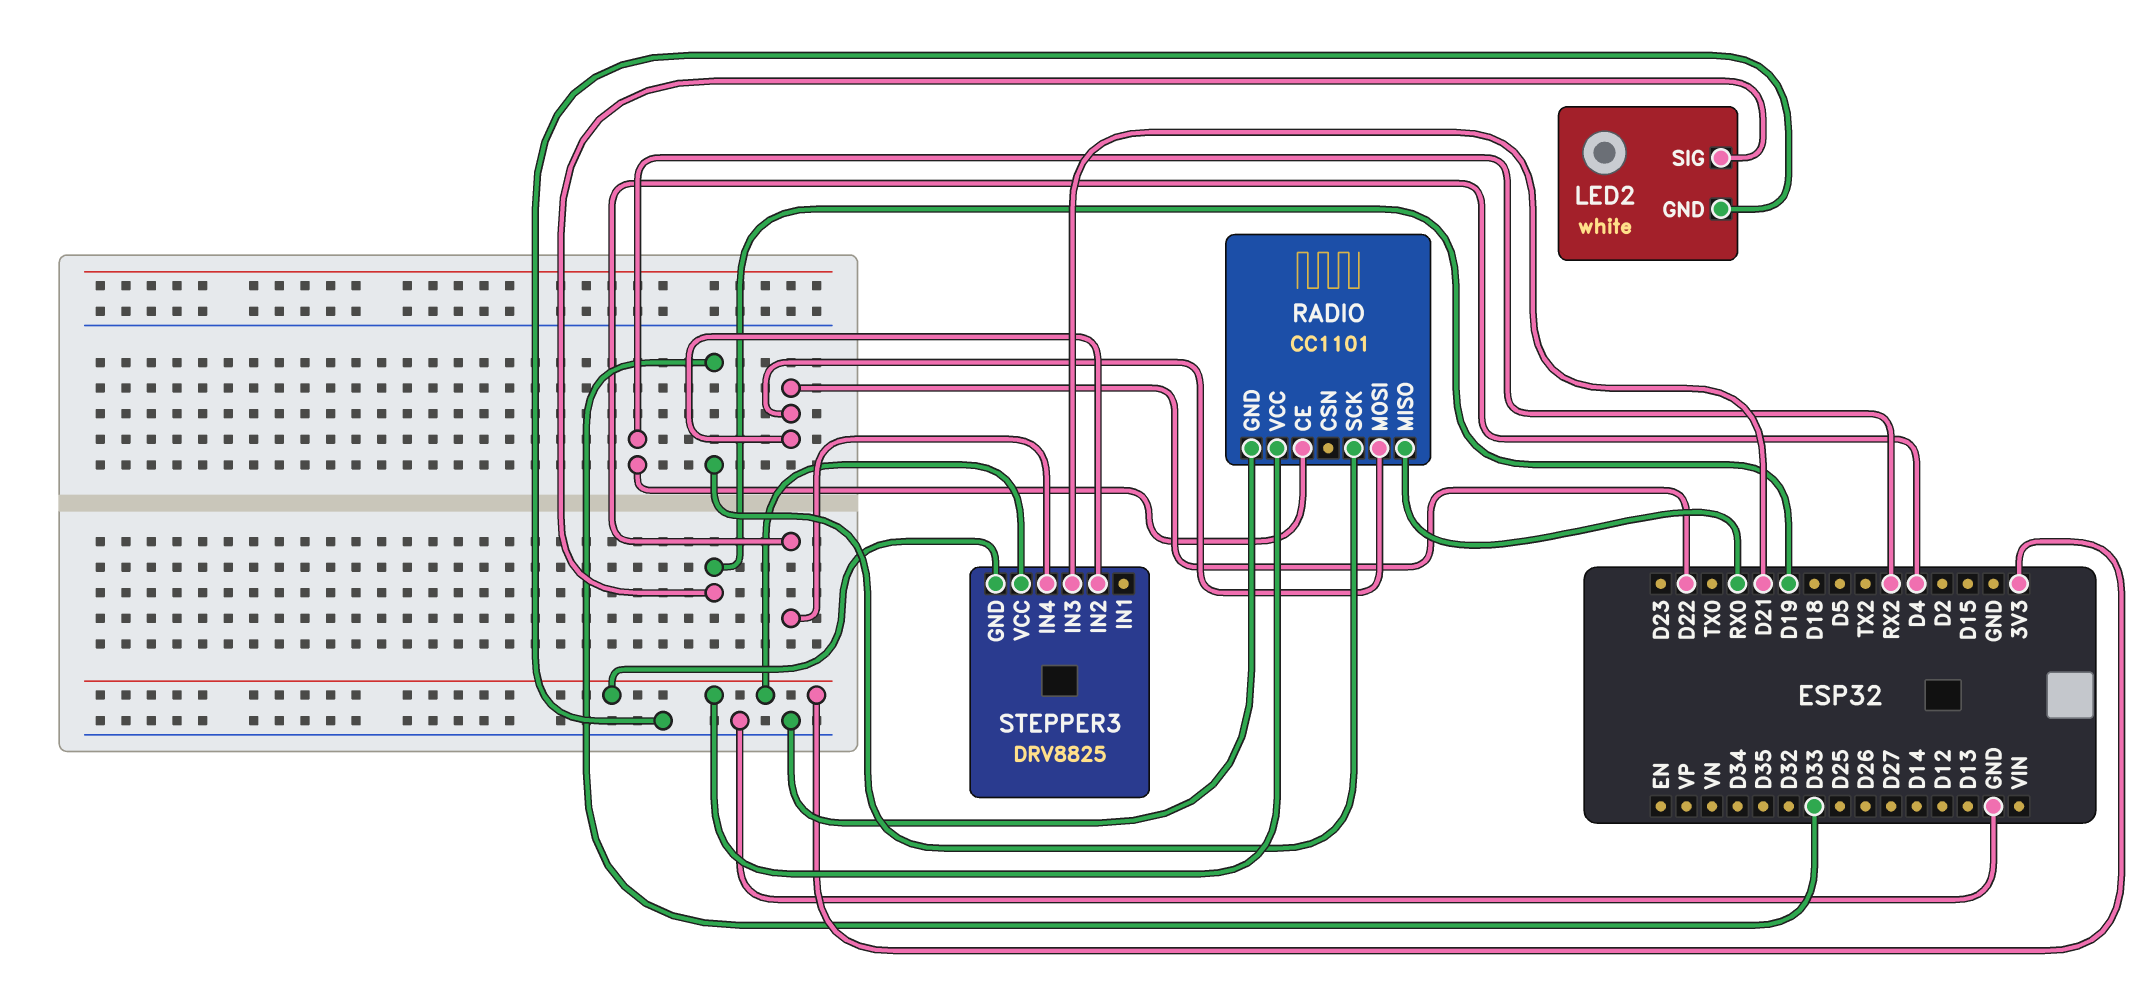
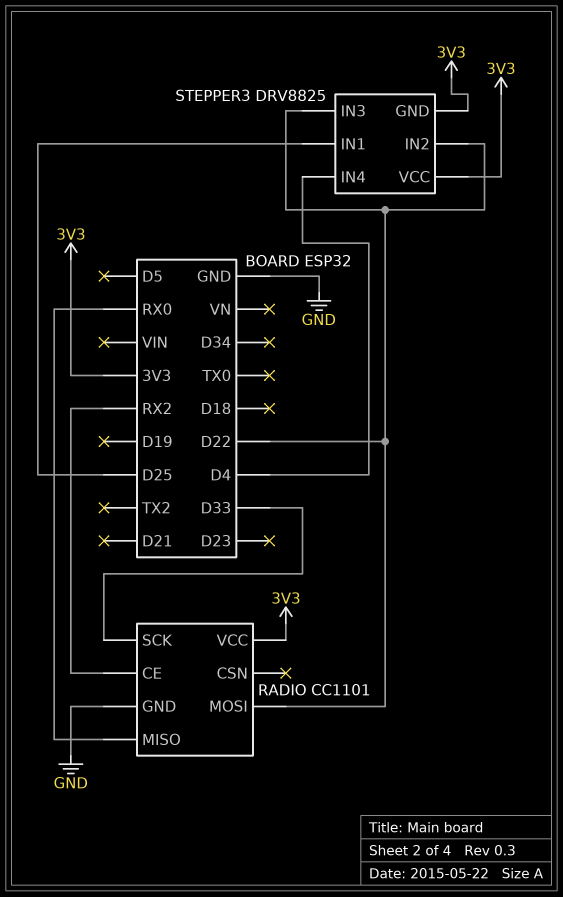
LED2: white -> none
LED2 pin GND: GND -> none
LED2 pin SIG: D19 -> none
STEPPER3 pin IN1: none -> D25
STEPPER3 pin IN3: D21 -> D22

